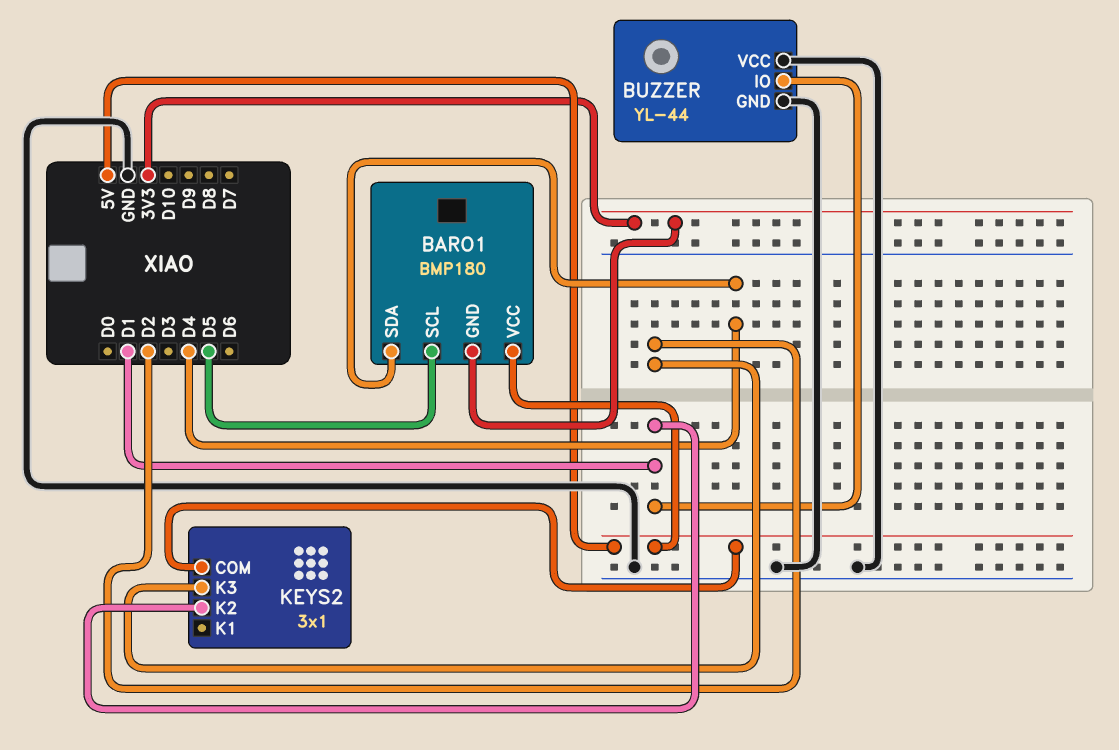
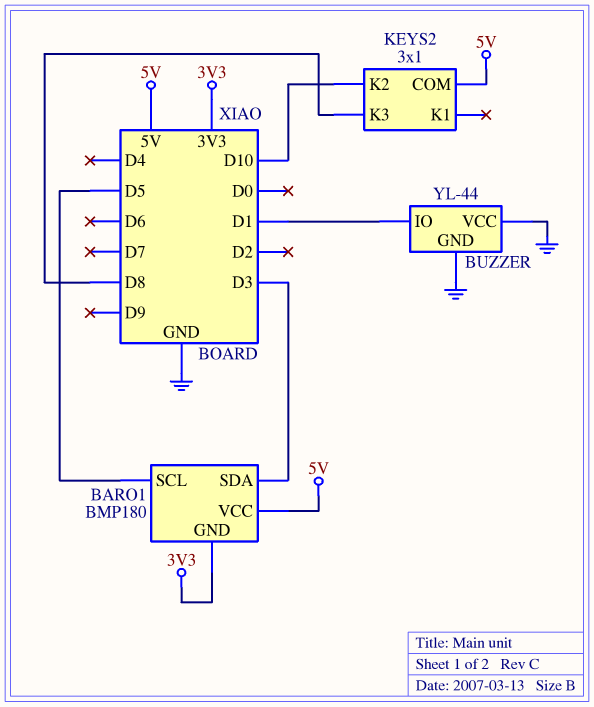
BARO1 pin SDA: D4 -> D3
KEYS2 pin K2: D1 -> D10
KEYS2 pin K3: D2 -> D8

